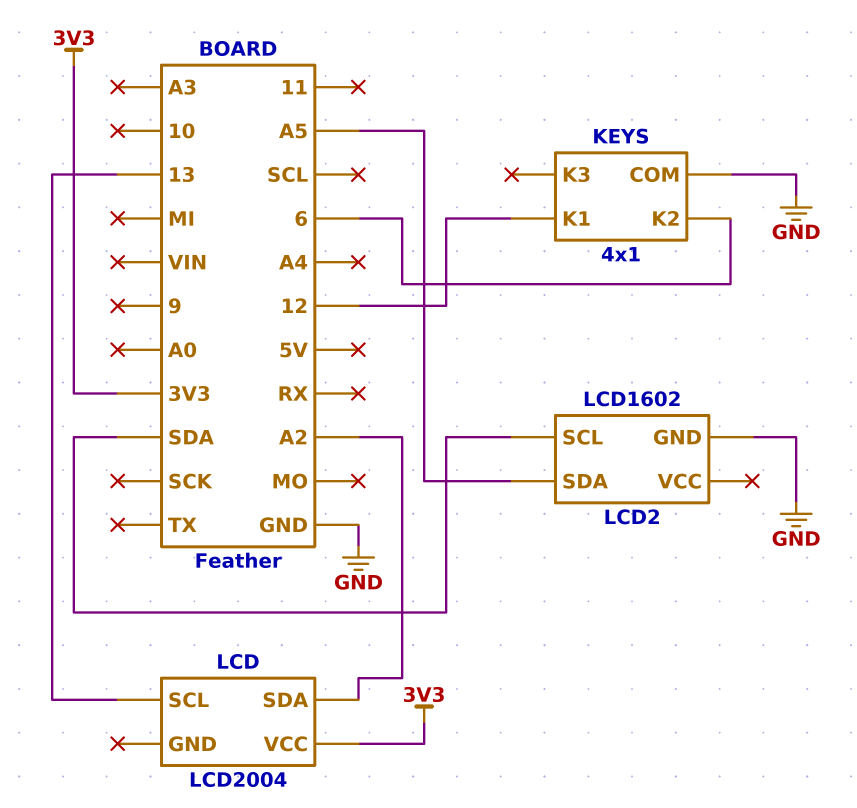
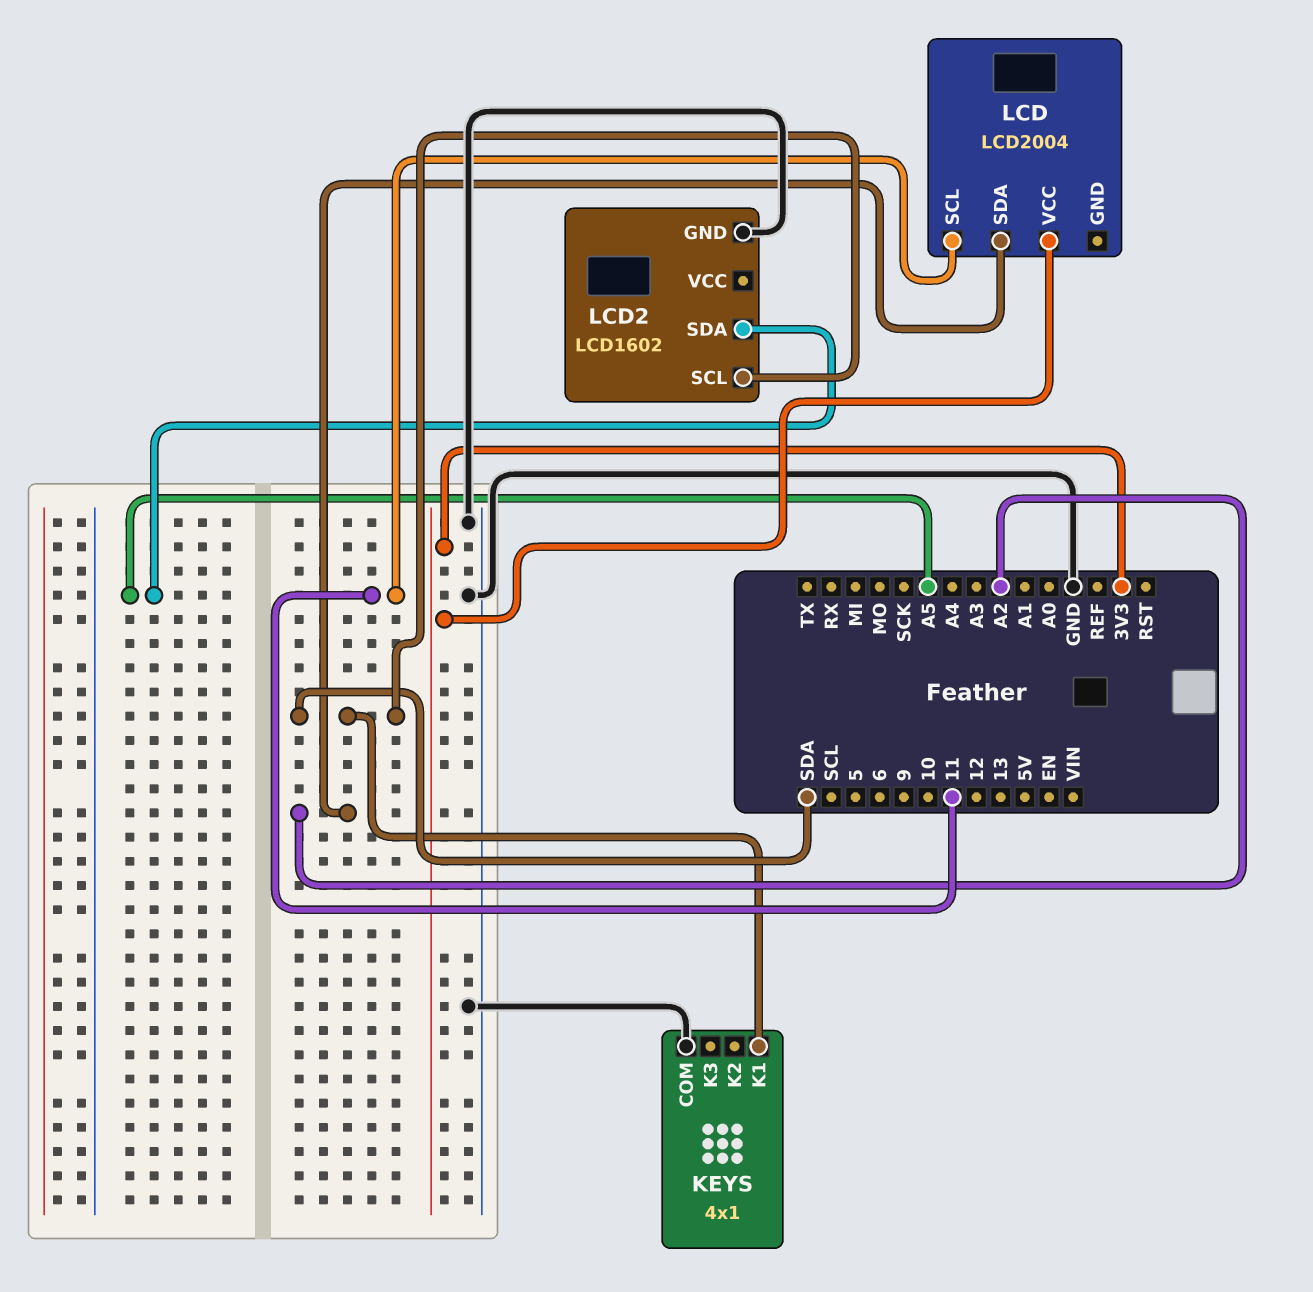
KEYS pin K1: 12 -> SDA
KEYS pin K2: 6 -> none
LCD pin SCL: 13 -> 11

